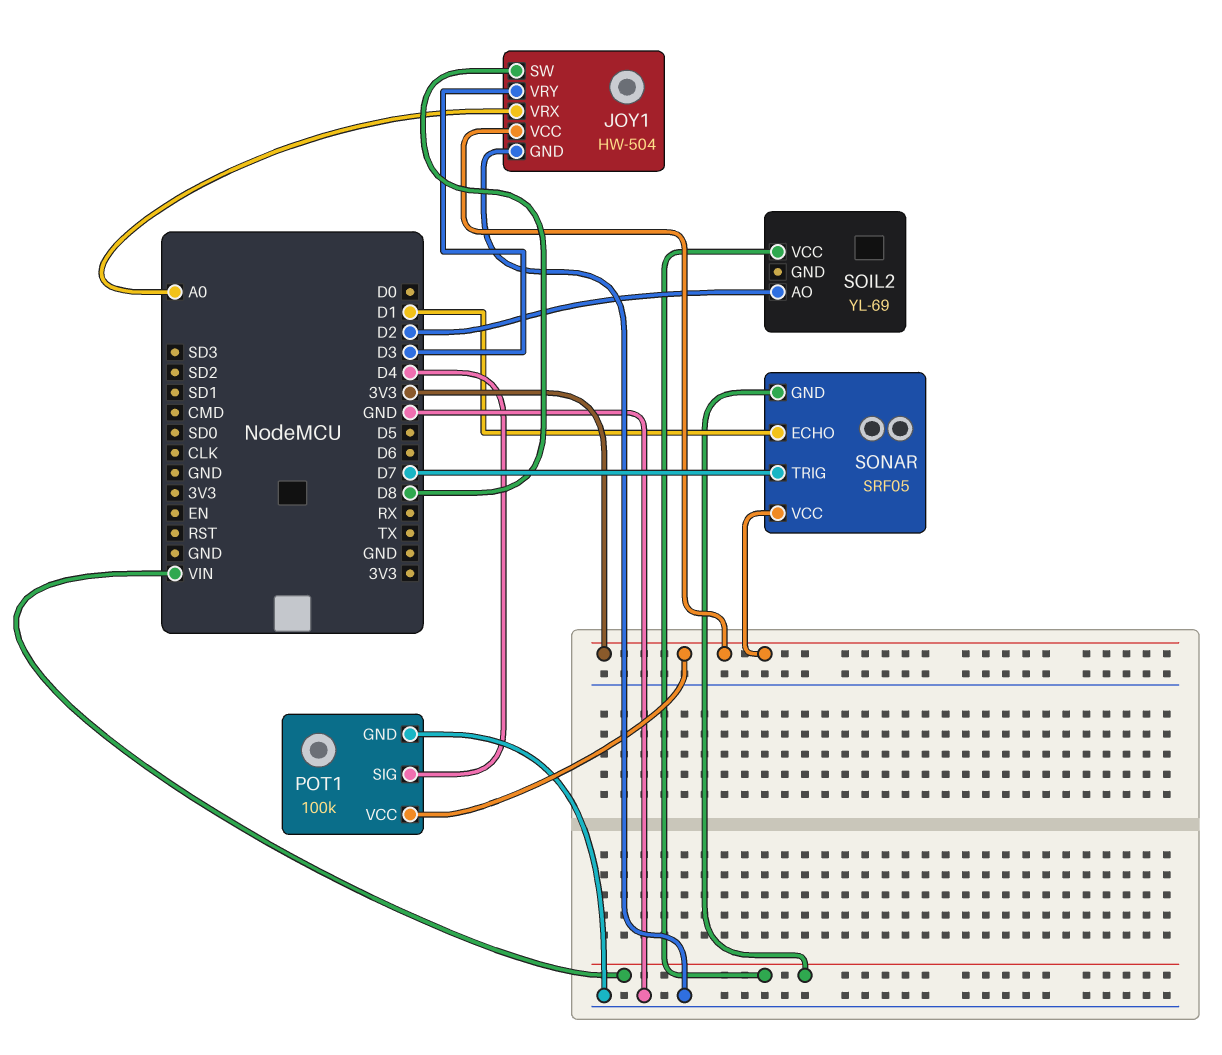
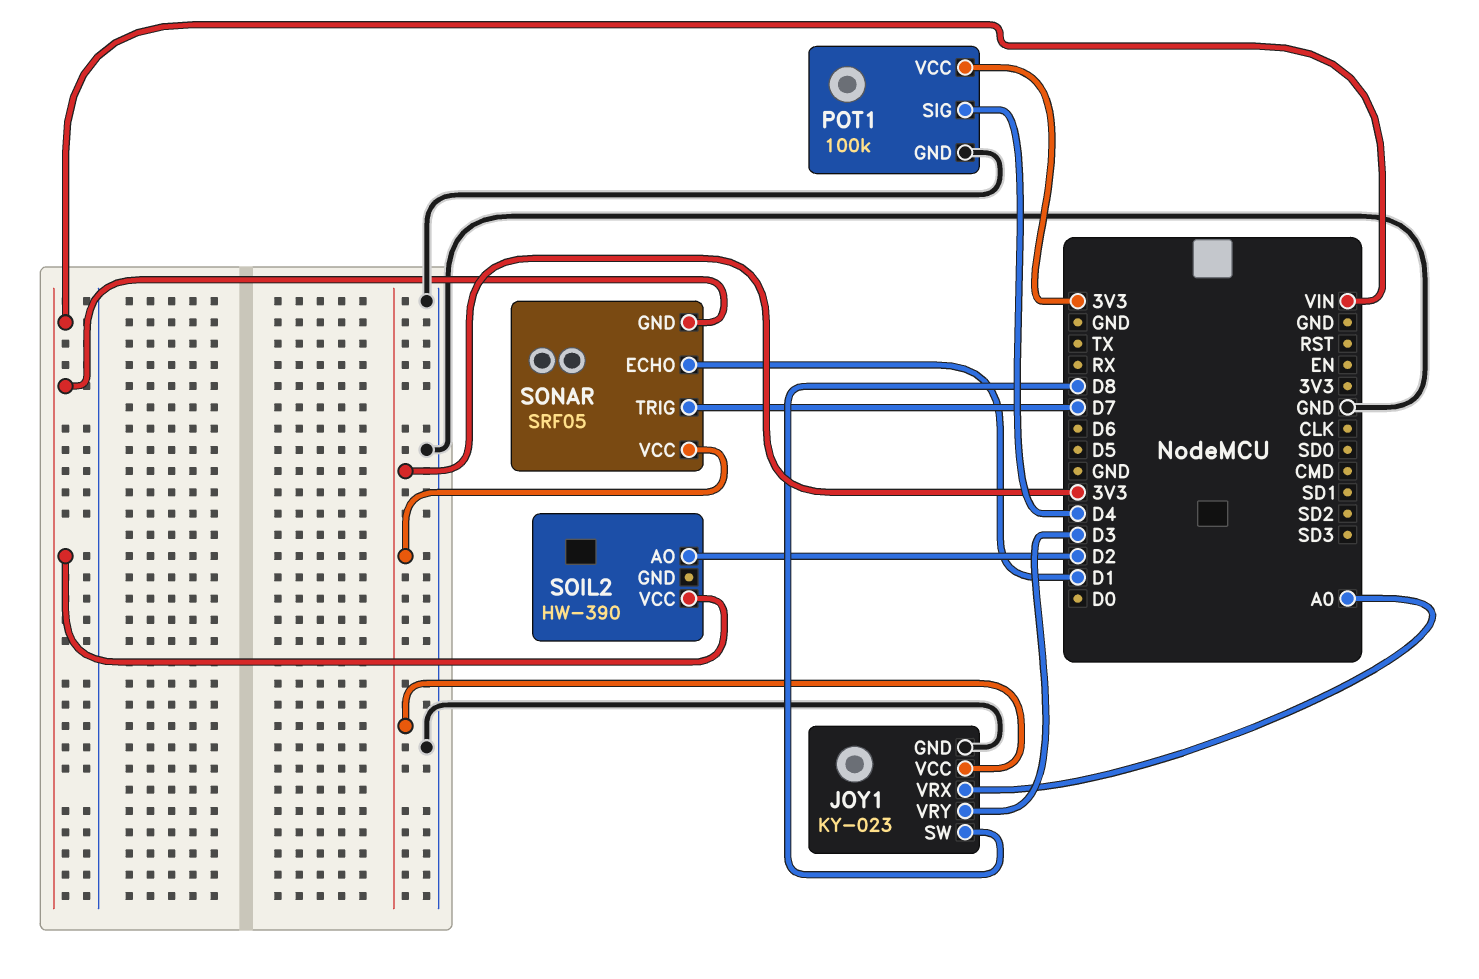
JOY1: HW-504 -> KY-023
SOIL2: YL-69 -> HW-390

